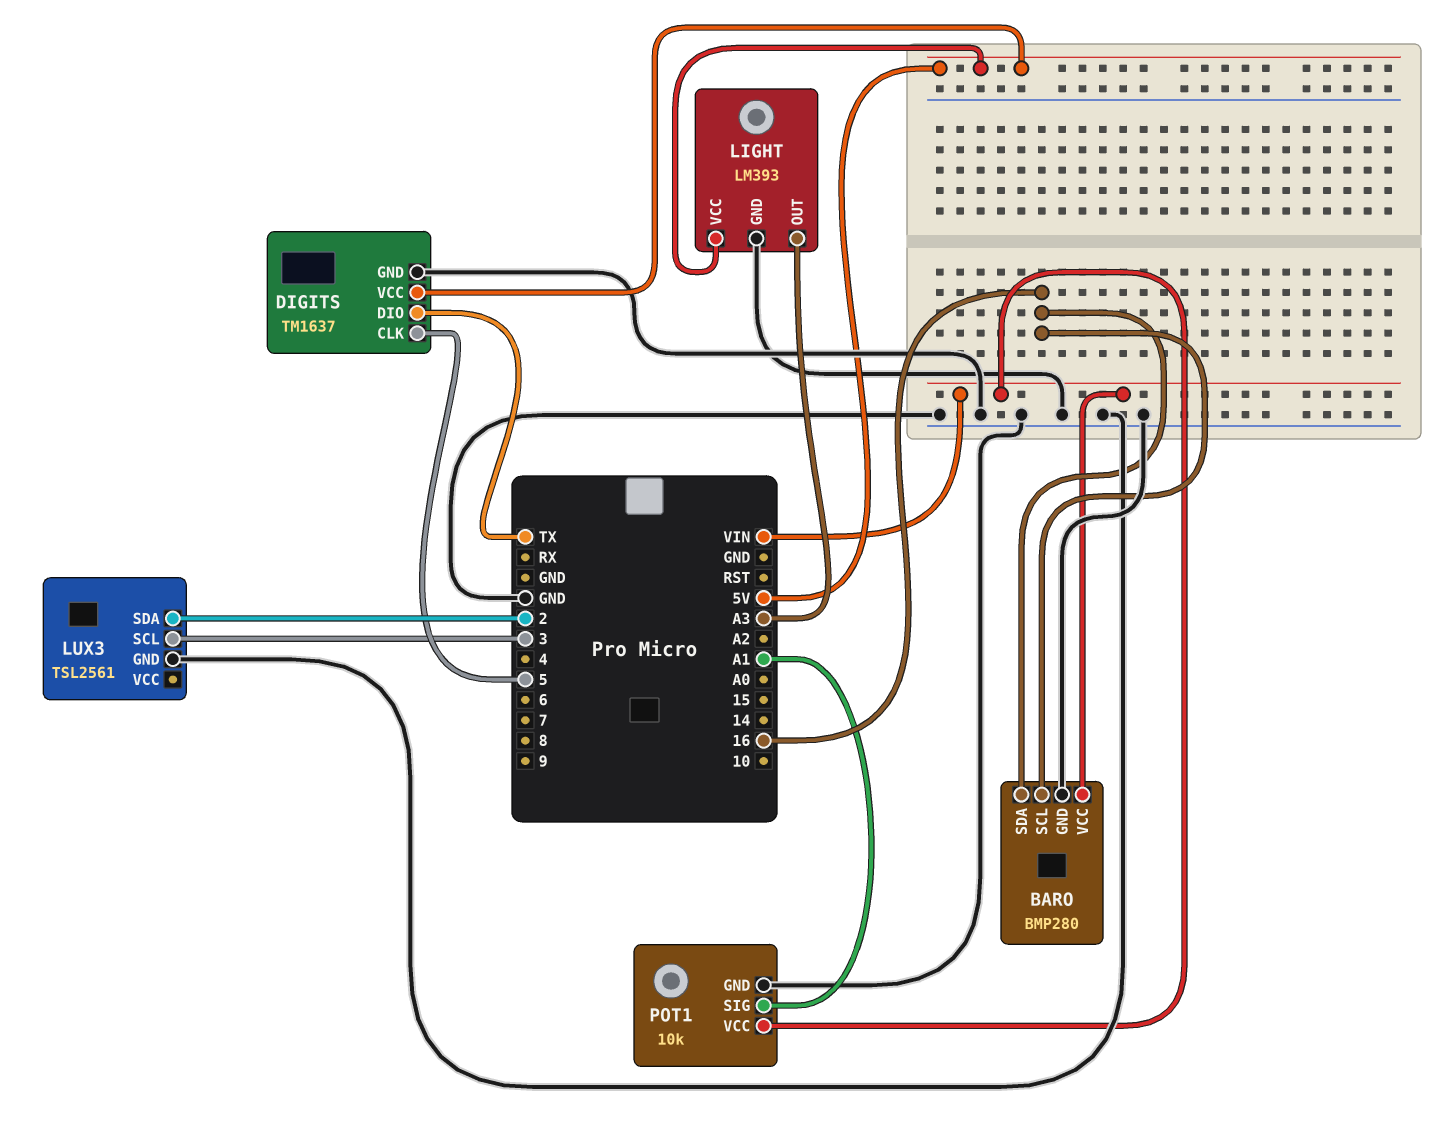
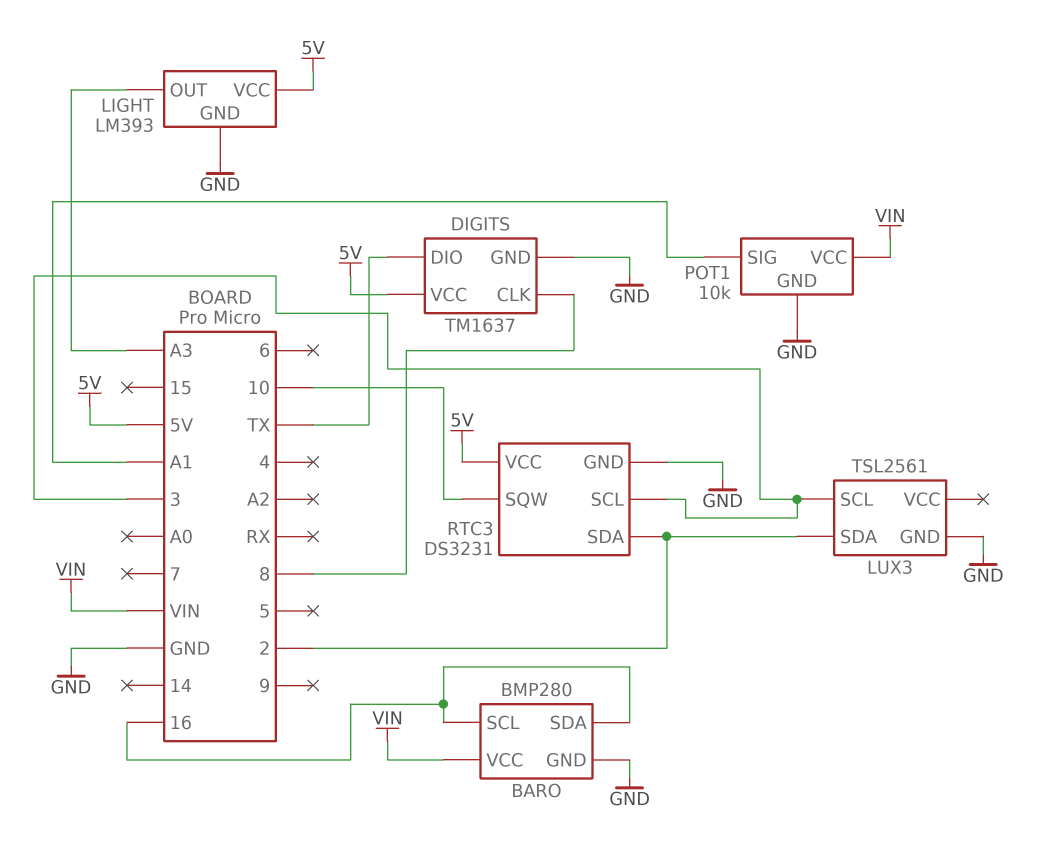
DIGITS pin CLK: 5 -> 8
RTC3: none -> DS3231
RTC3 pin GND: none -> GND
RTC3 pin SCL: none -> 3
RTC3 pin SDA: none -> 2
RTC3 pin SQW: none -> 10
RTC3 pin VCC: none -> 5V

